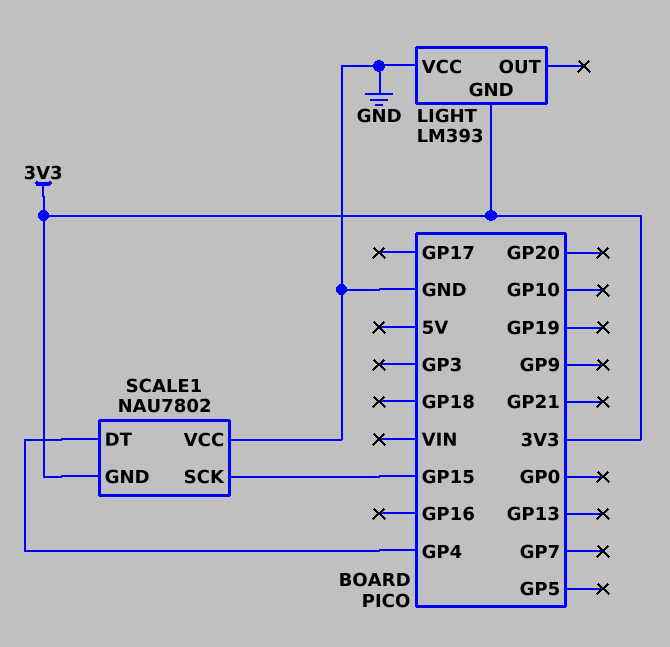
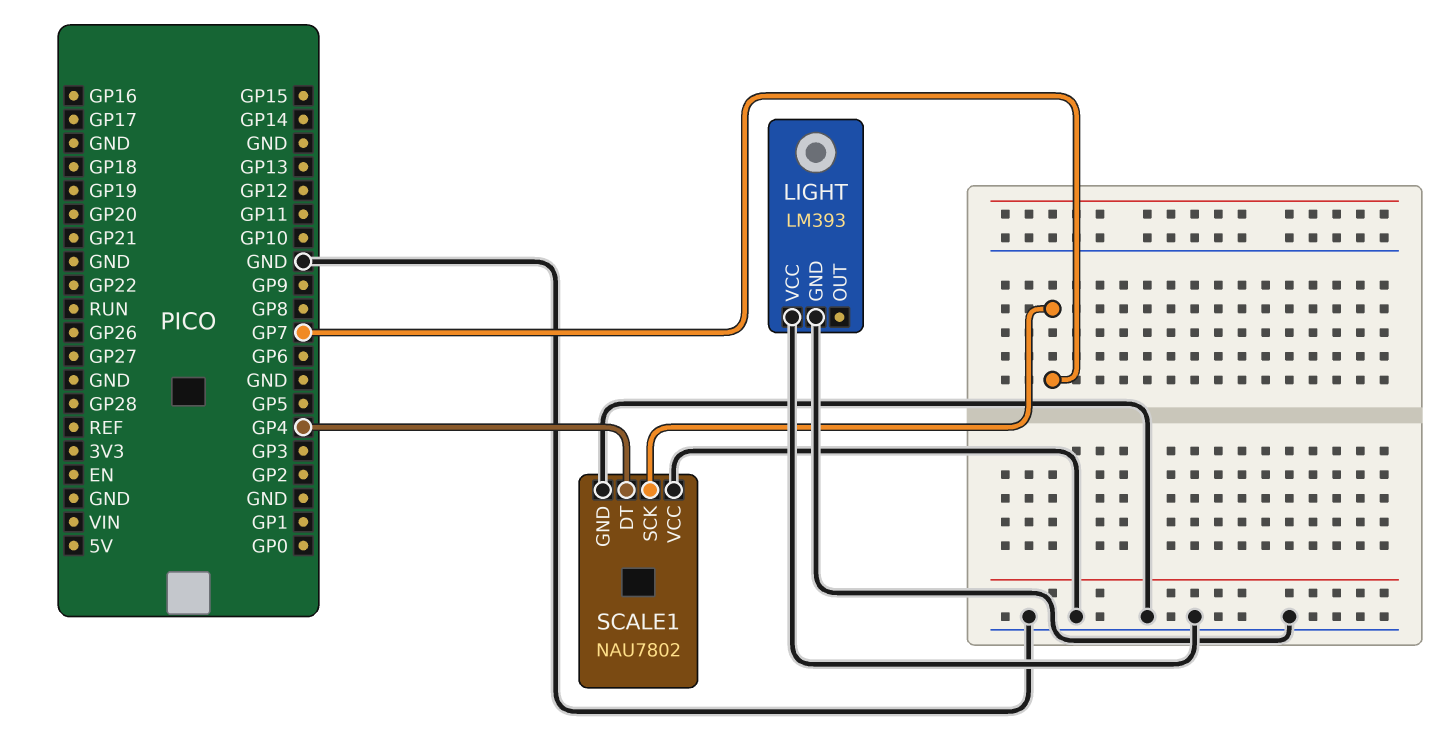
LIGHT pin GND: 3V3 -> GND
SCALE1 pin GND: 3V3 -> GND
SCALE1 pin SCK: GP15 -> GP7

